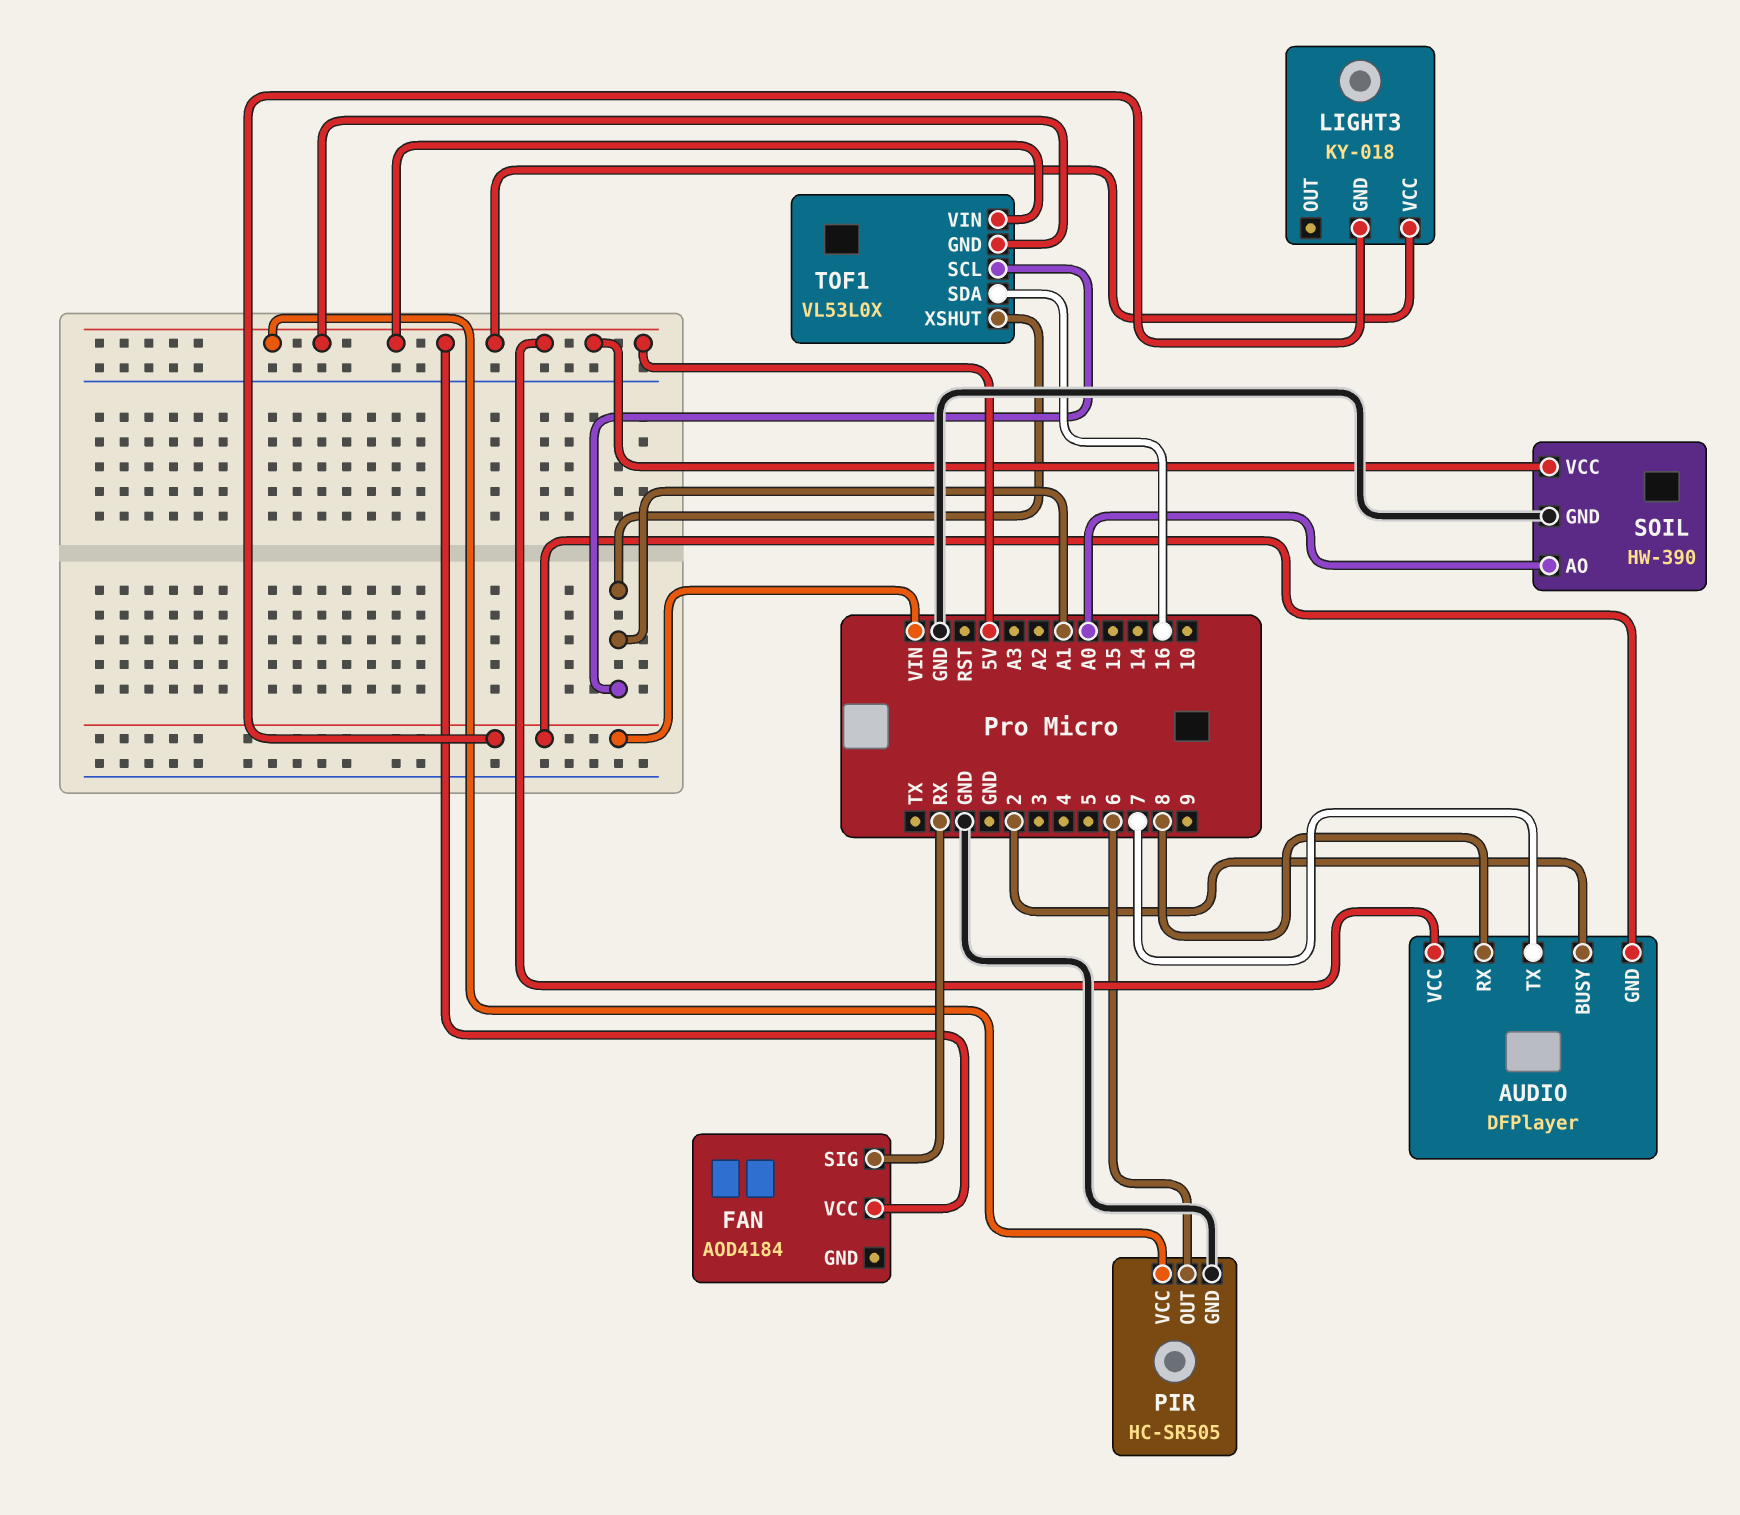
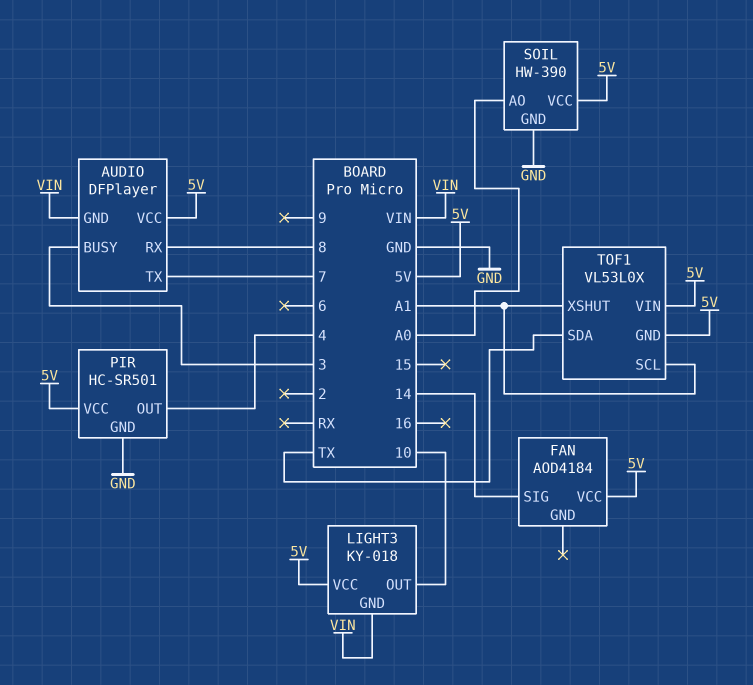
AUDIO pin BUSY: 2 -> 3
FAN pin SIG: RX -> 14
LIGHT3 pin OUT: none -> 10
PIR: HC-SR505 -> HC-SR501
PIR pin OUT: 6 -> 4
TOF1 pin SDA: 16 -> TX

